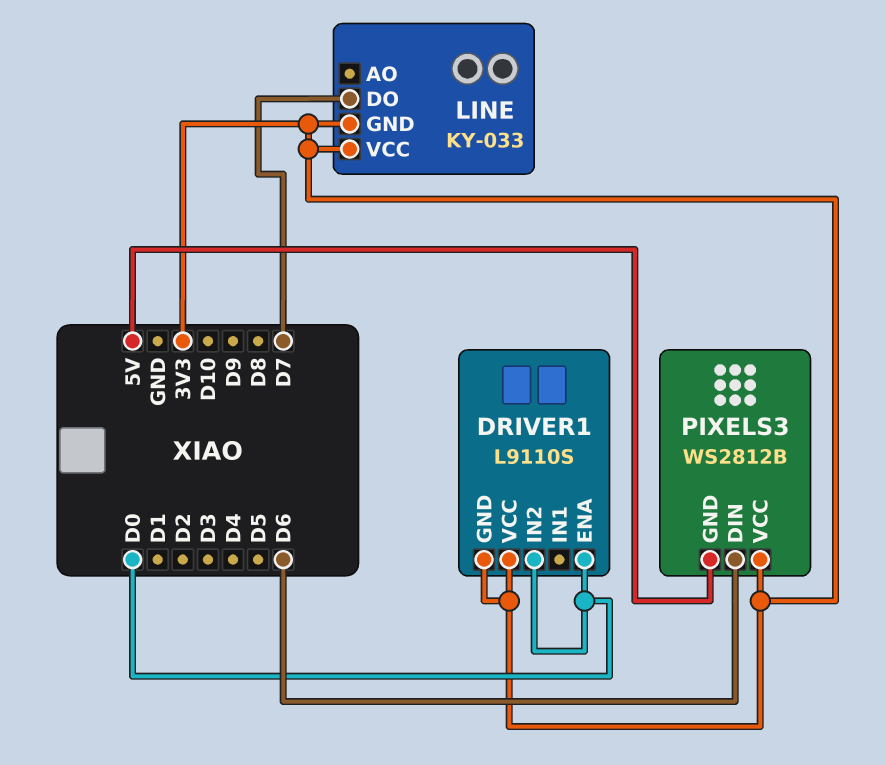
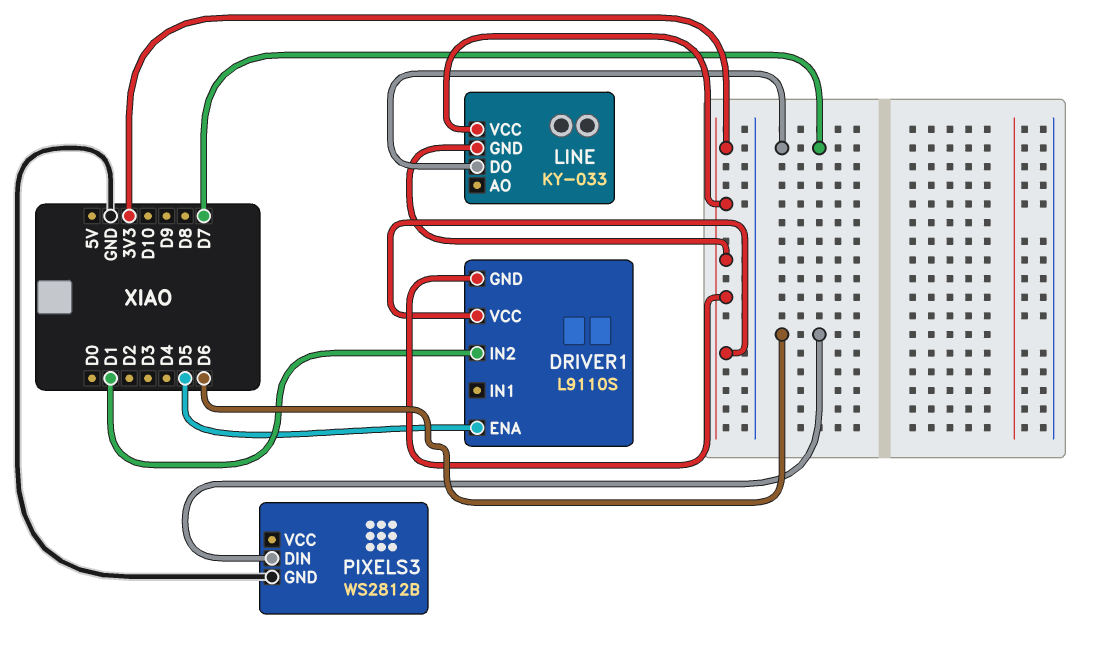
DRIVER1 pin ENA: D0 -> D5
DRIVER1 pin IN2: D0 -> D1
PIXELS3 pin GND: 5V -> GND
PIXELS3 pin VCC: 3V3 -> none

